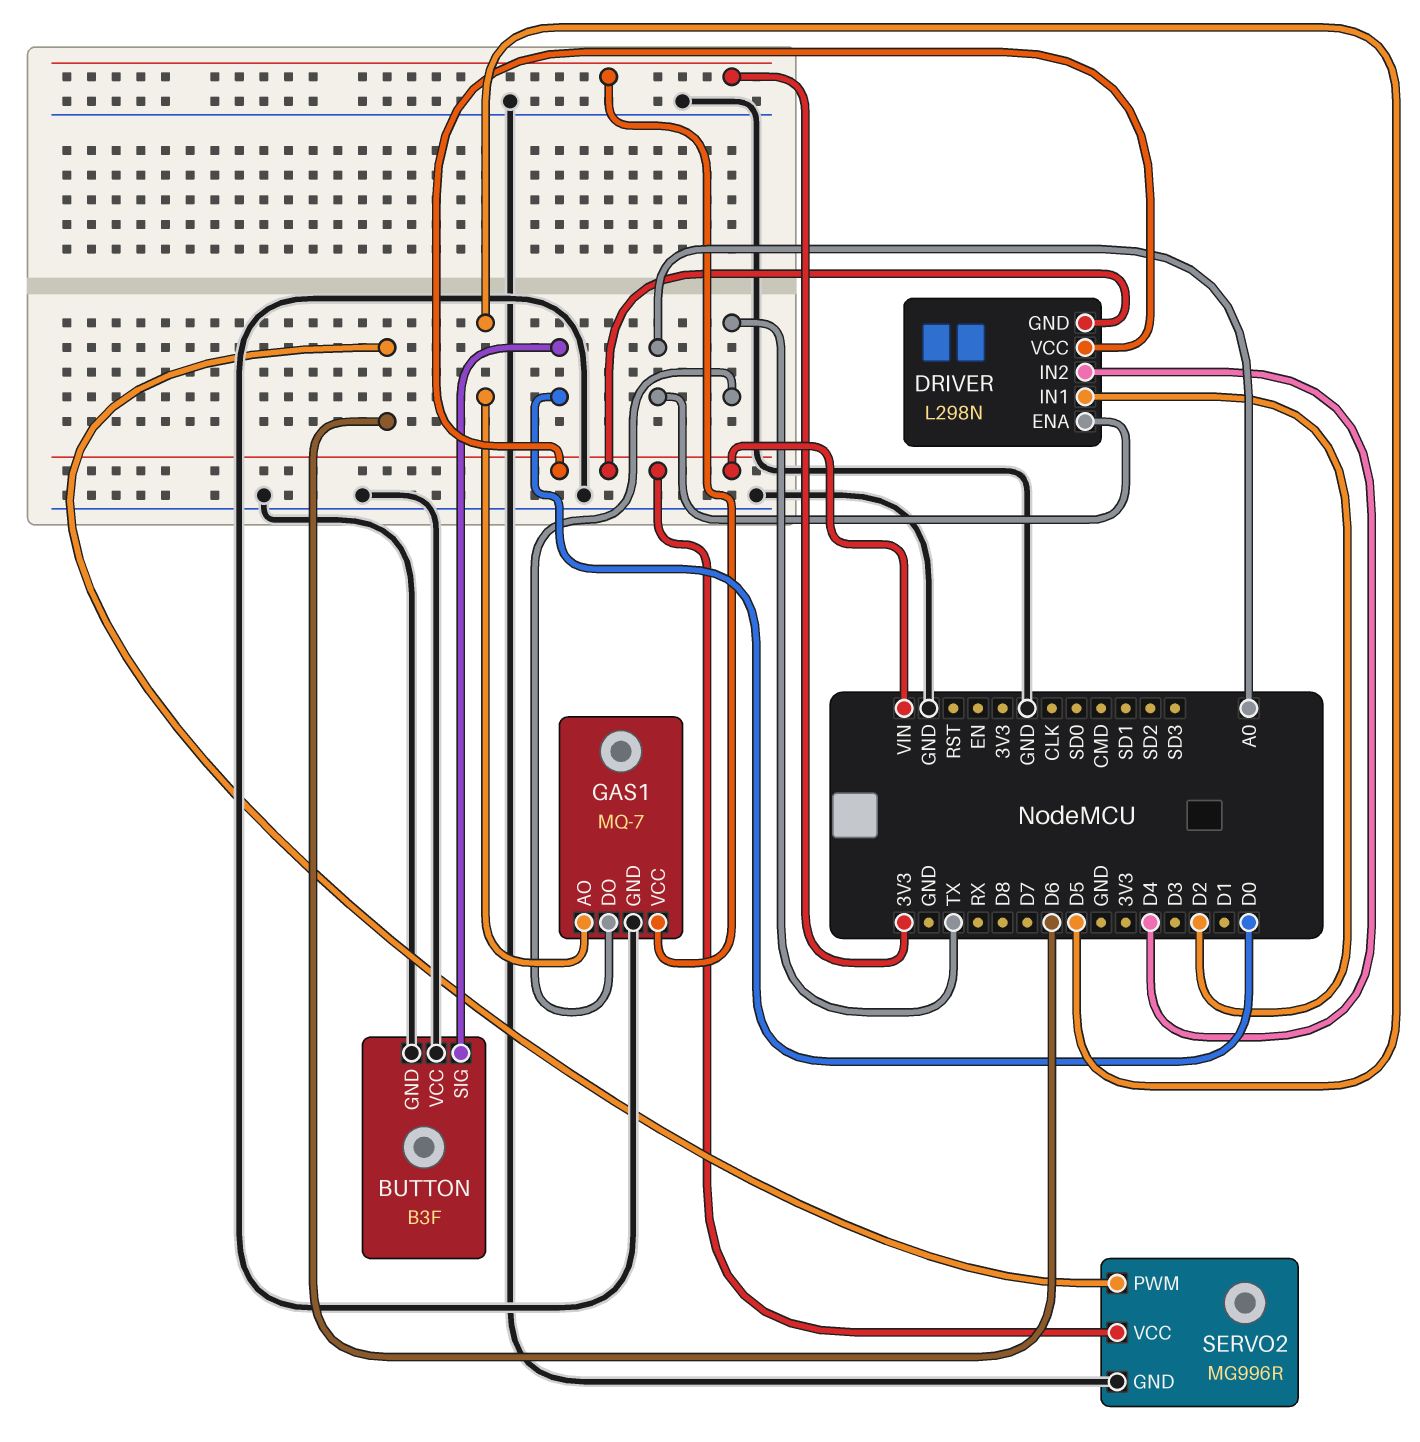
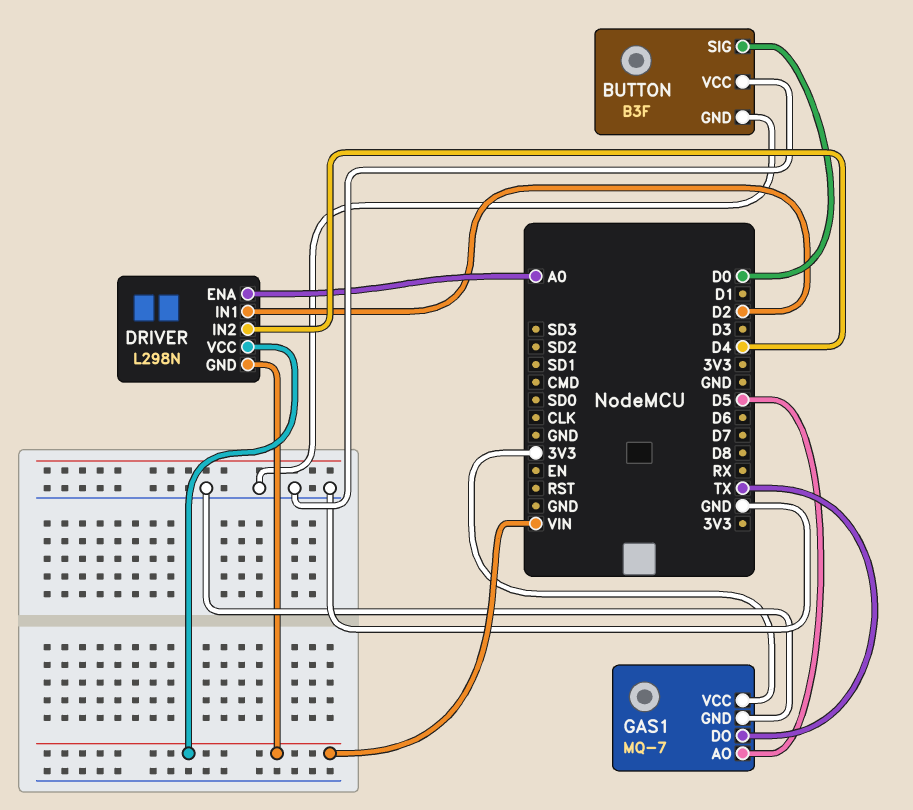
SERVO2: MG996R -> none
SERVO2 pin GND: GND -> none
SERVO2 pin PWM: D6 -> none
SERVO2 pin VCC: VIN -> none

